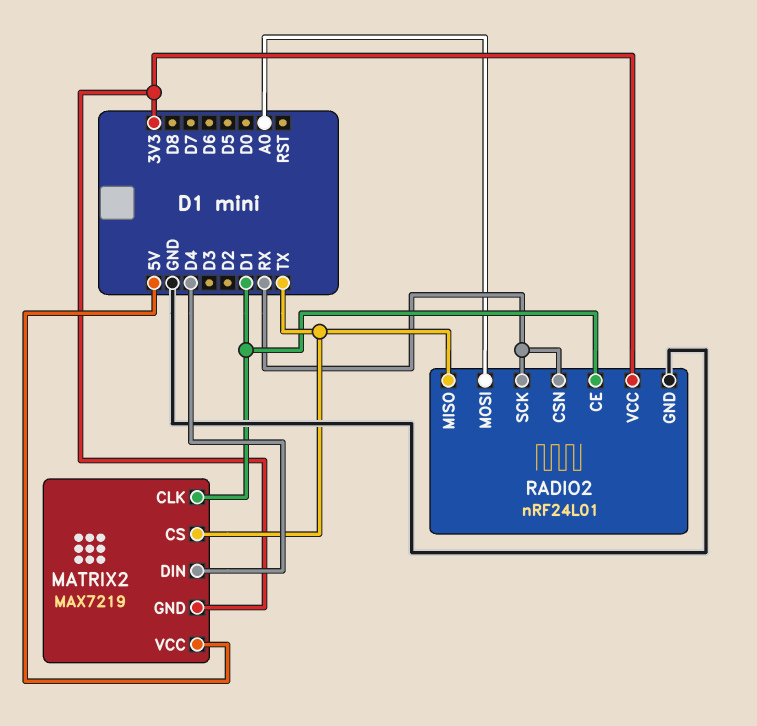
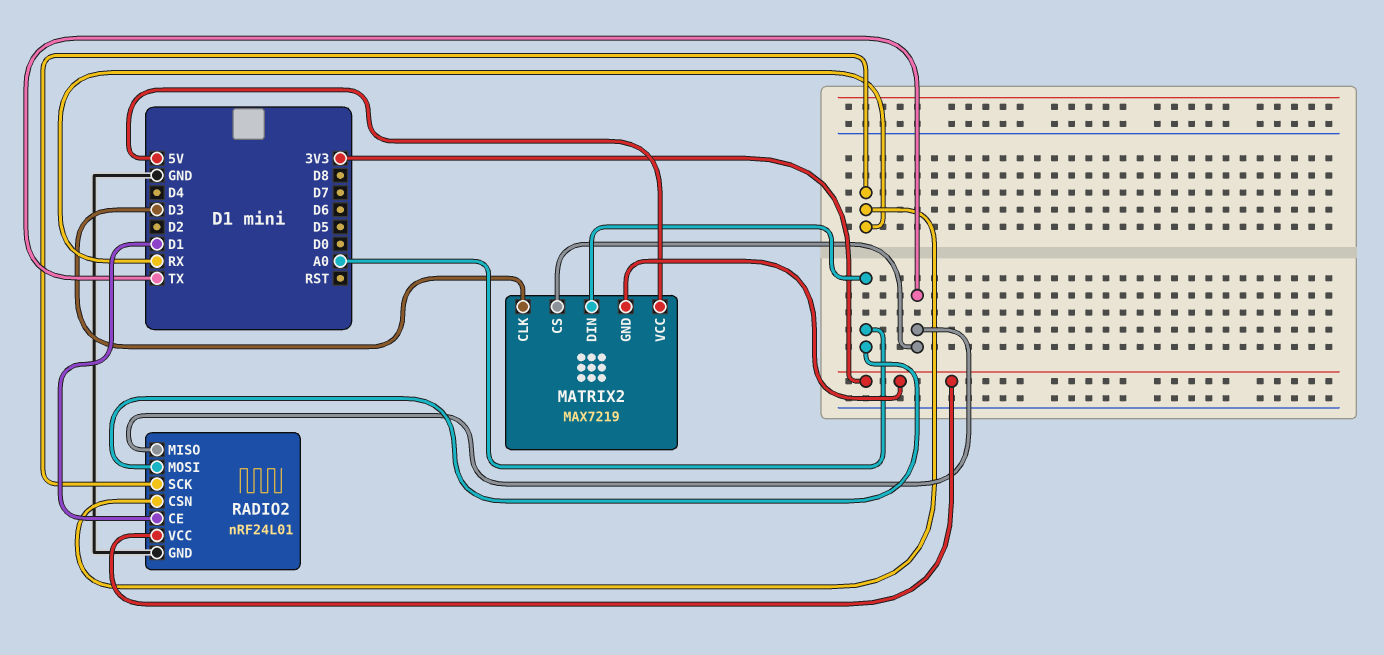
MATRIX2 pin CLK: D1 -> D3
MATRIX2 pin DIN: D4 -> A0

